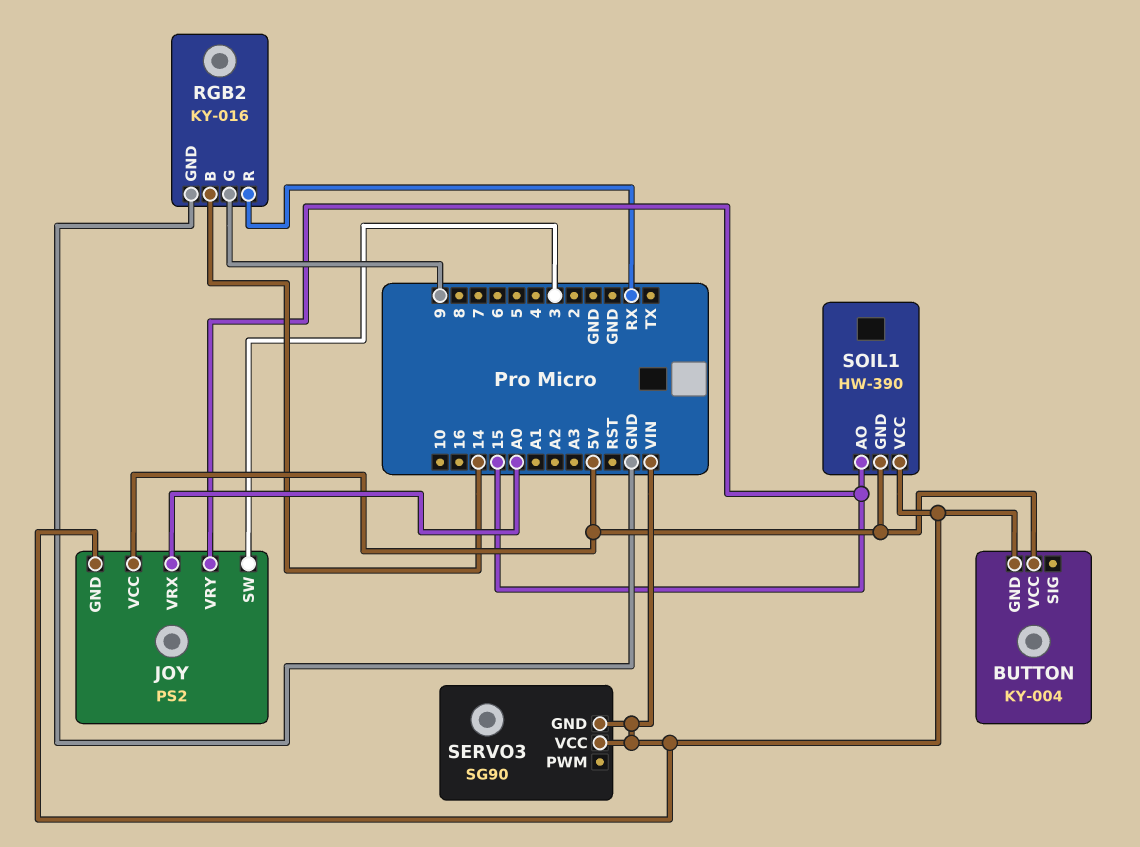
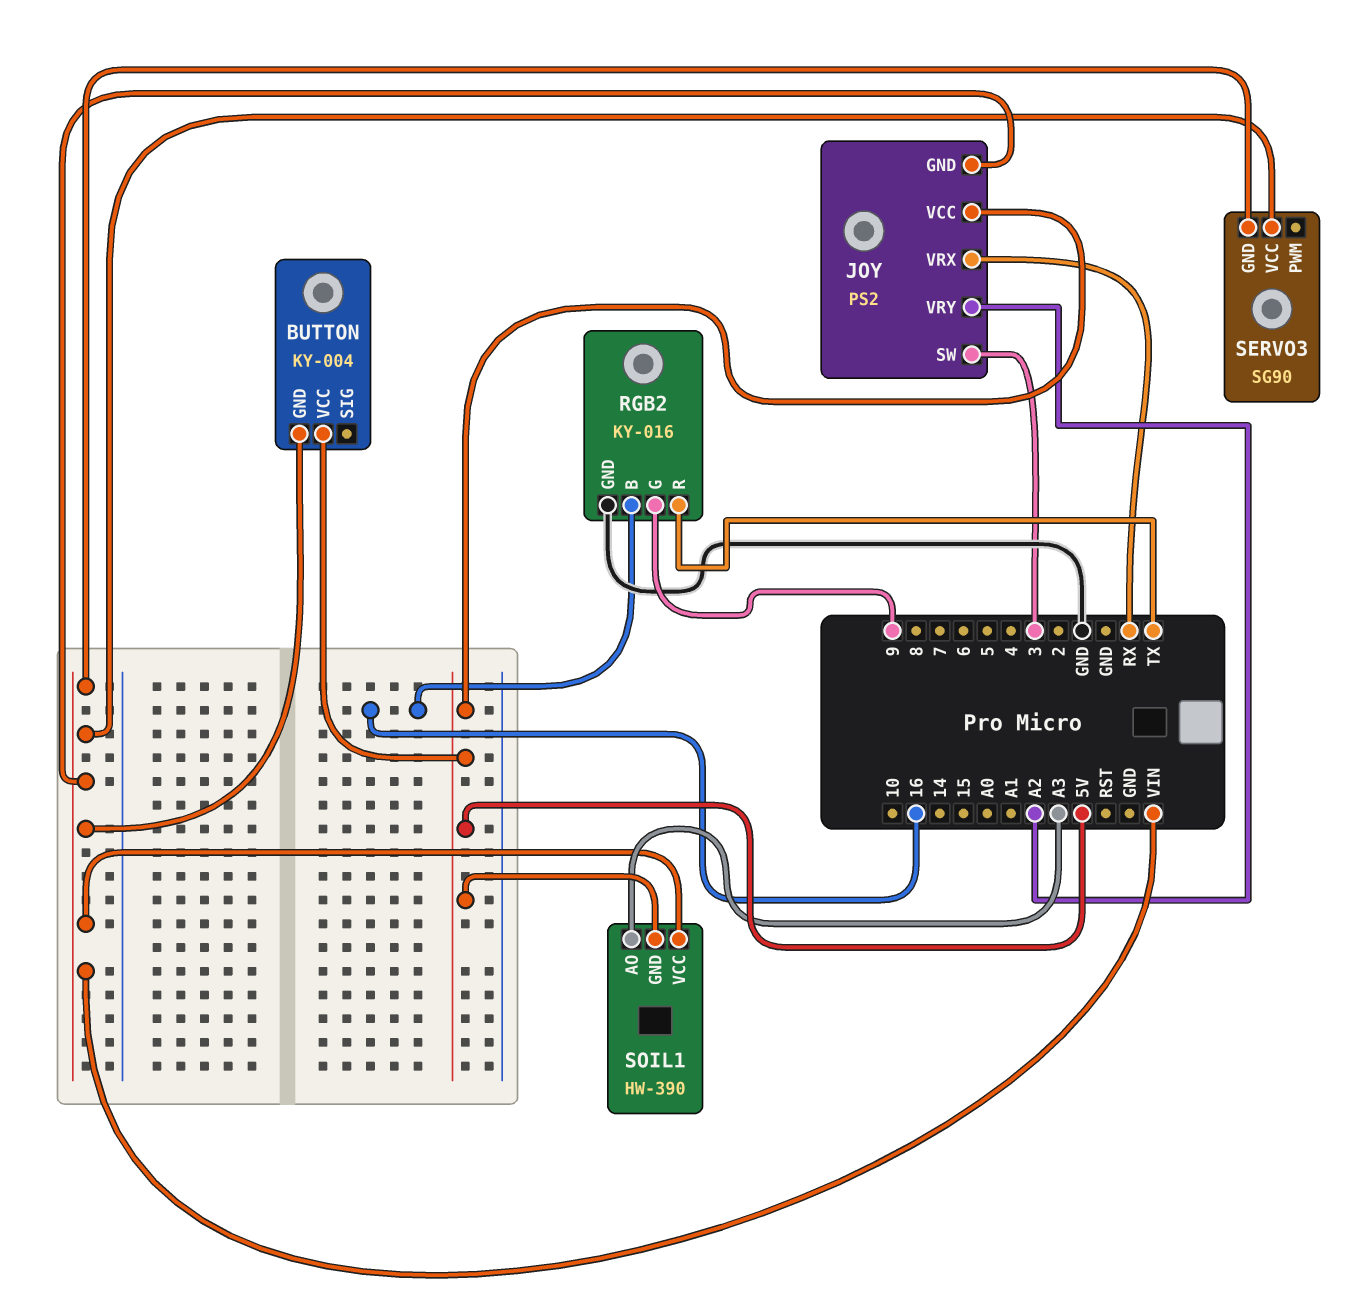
JOY pin VRX: A0 -> RX
JOY pin VRY: 15 -> A2
RGB2 pin B: 14 -> 16
RGB2 pin R: RX -> TX
SOIL1 pin AO: 15 -> A3

